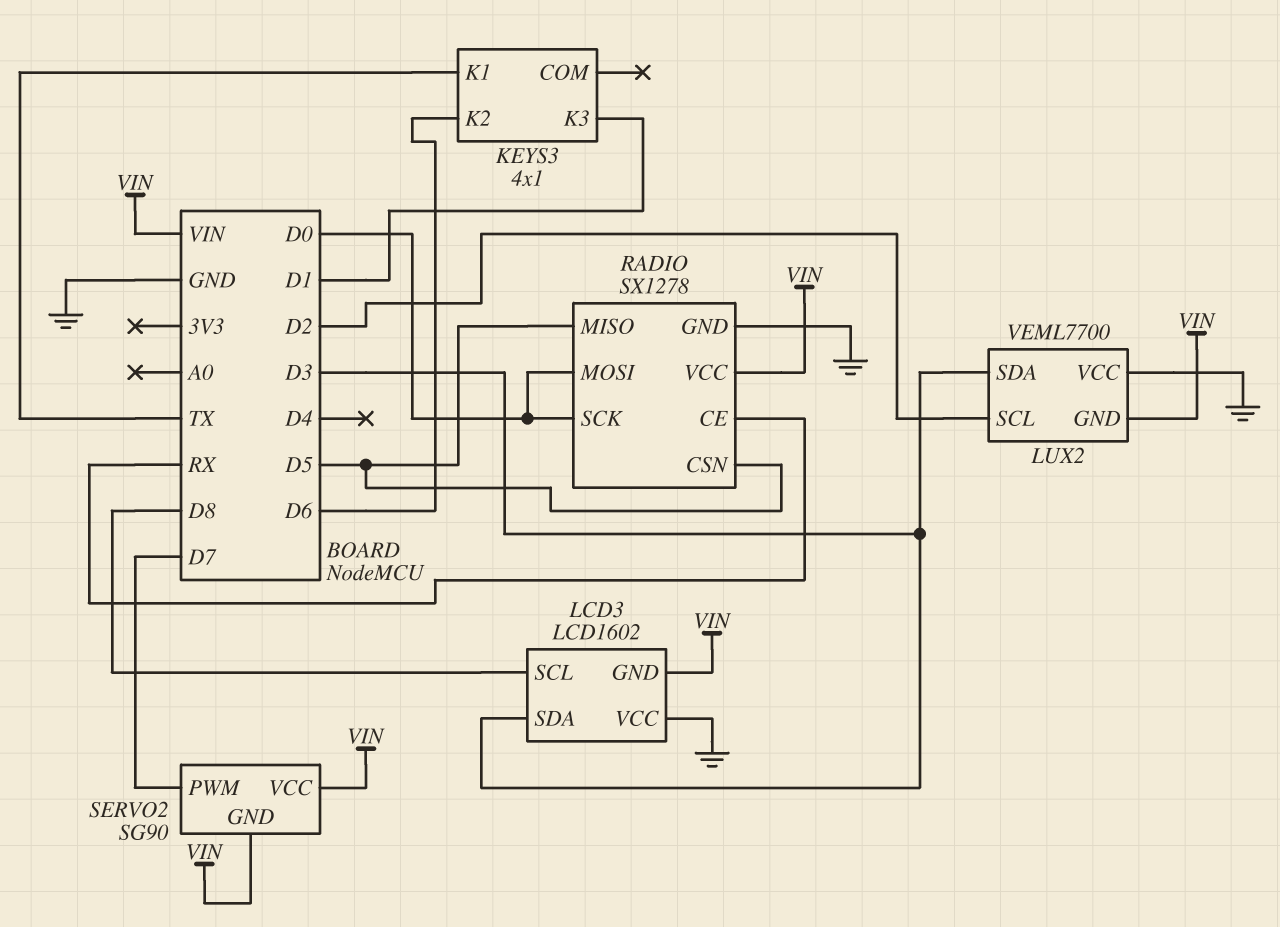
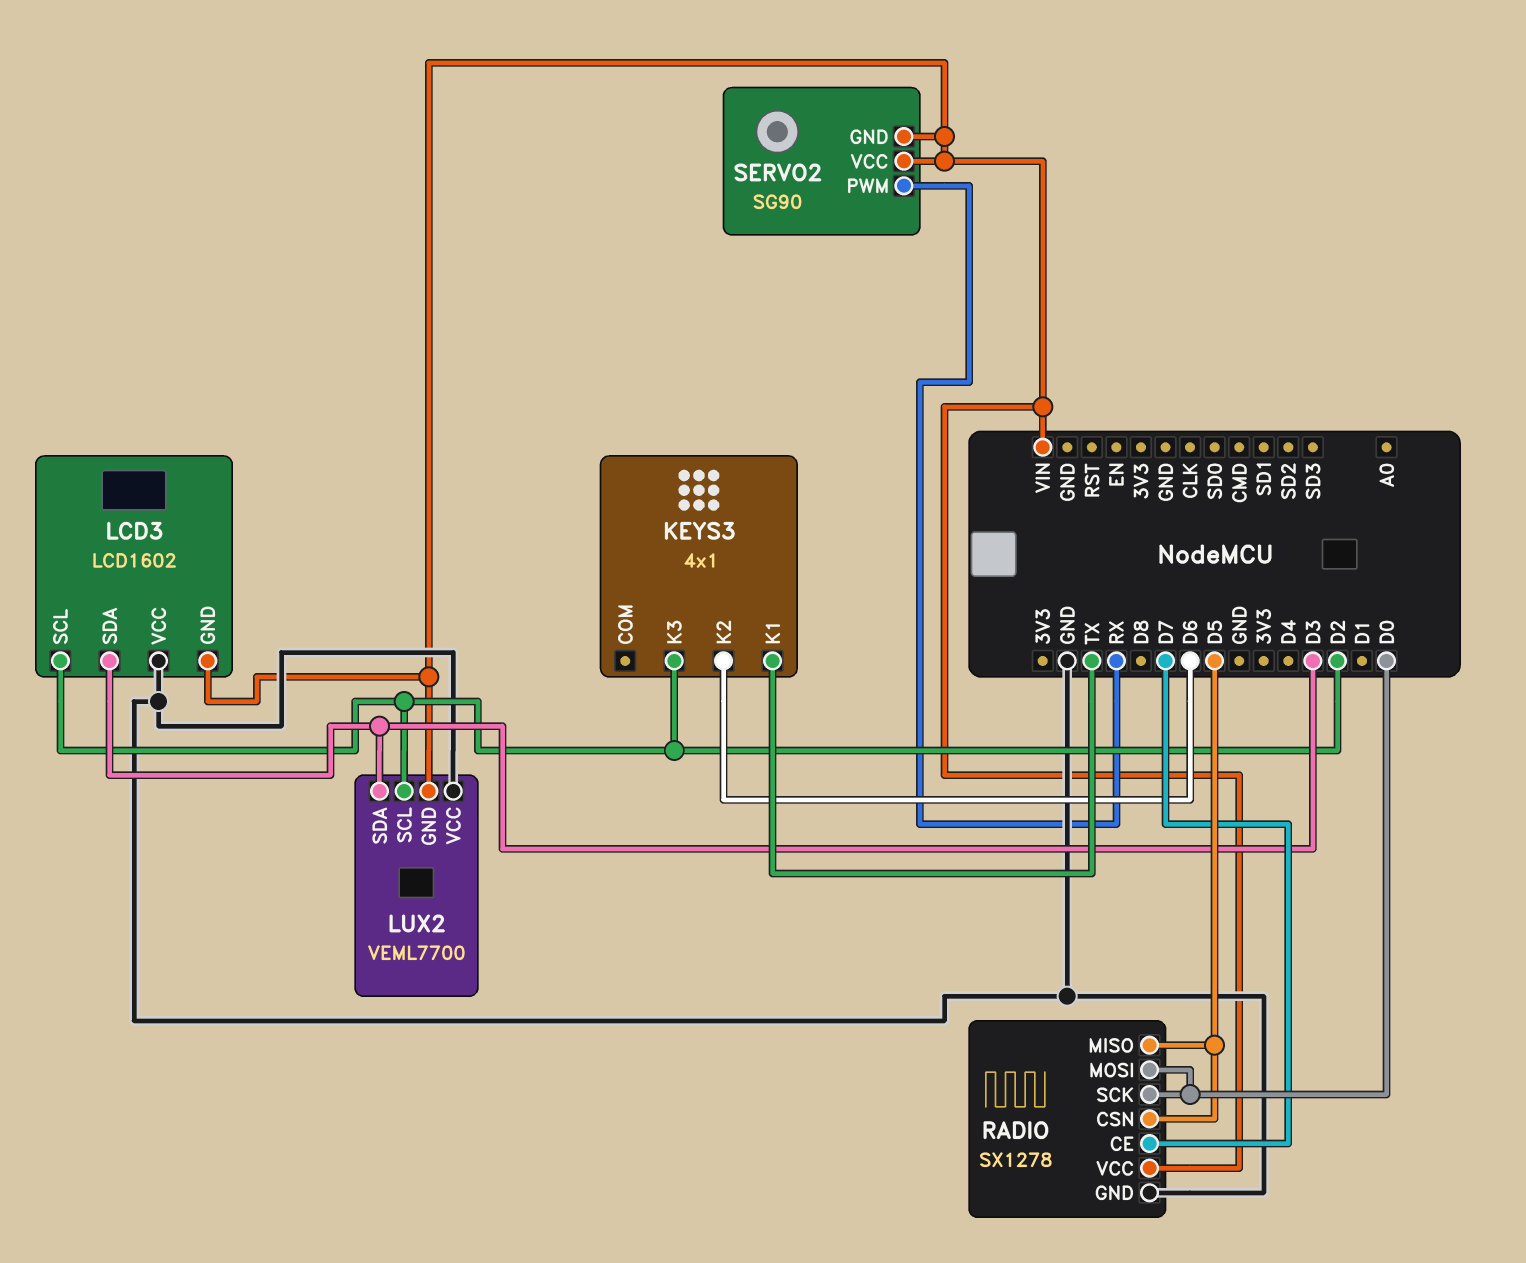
KEYS3 pin K3: D1 -> D2
LCD3 pin SCL: D8 -> D2
RADIO pin CE: RX -> D7
SERVO2 pin PWM: D7 -> RX

